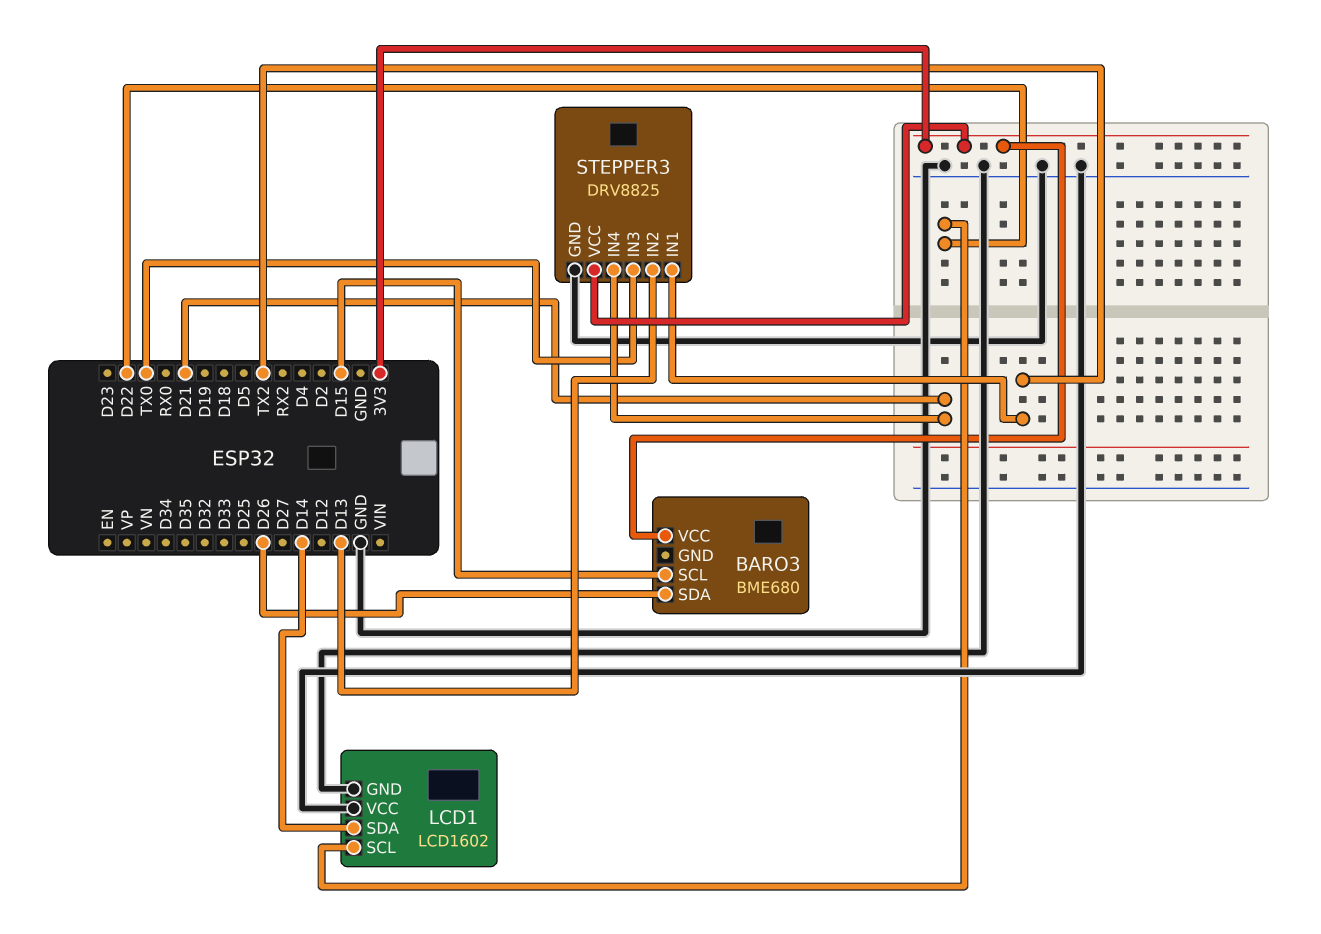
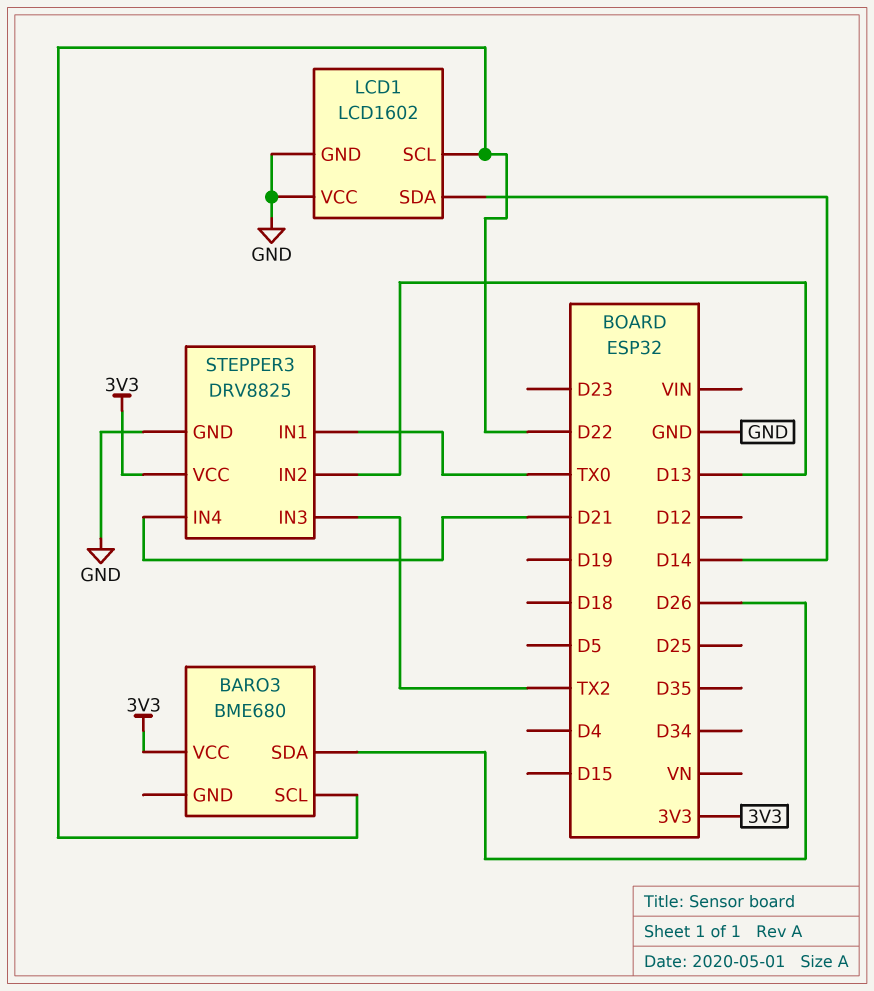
BARO3 pin SCL: D15 -> D22
STEPPER3 pin IN1: TX2 -> TX0
STEPPER3 pin IN3: TX0 -> TX2

